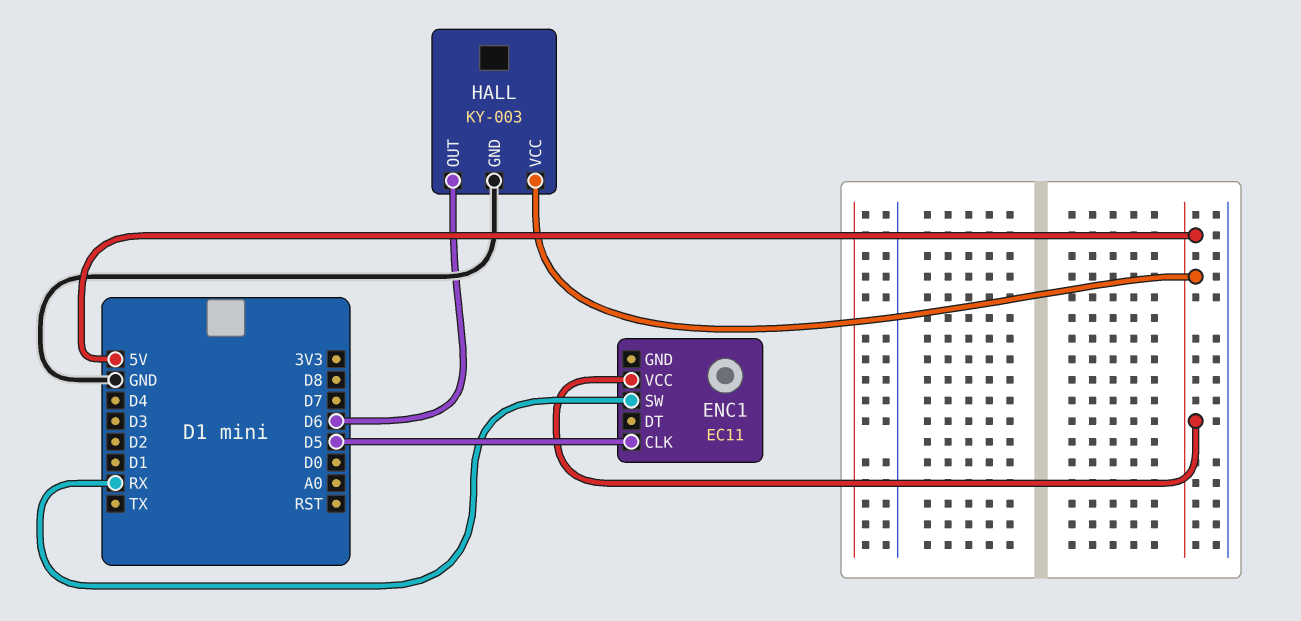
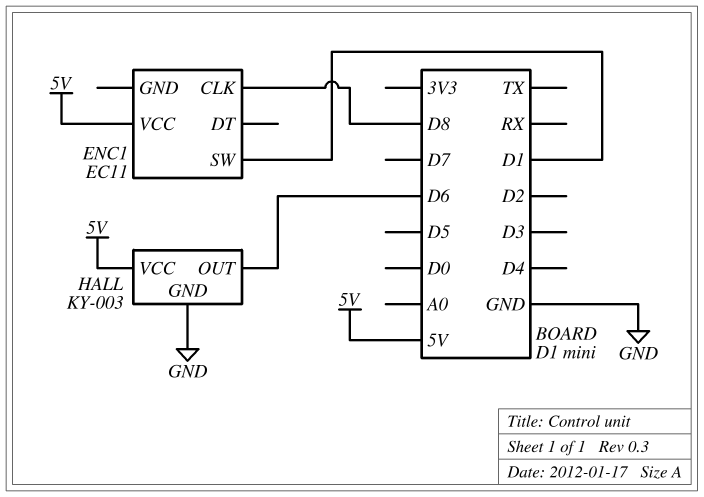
ENC1 pin CLK: D5 -> D8
ENC1 pin SW: RX -> D1

